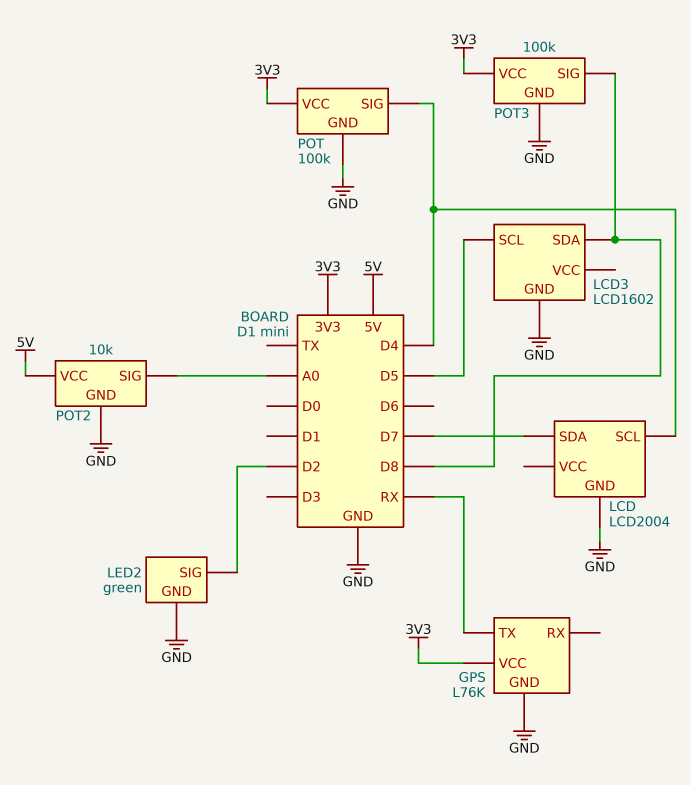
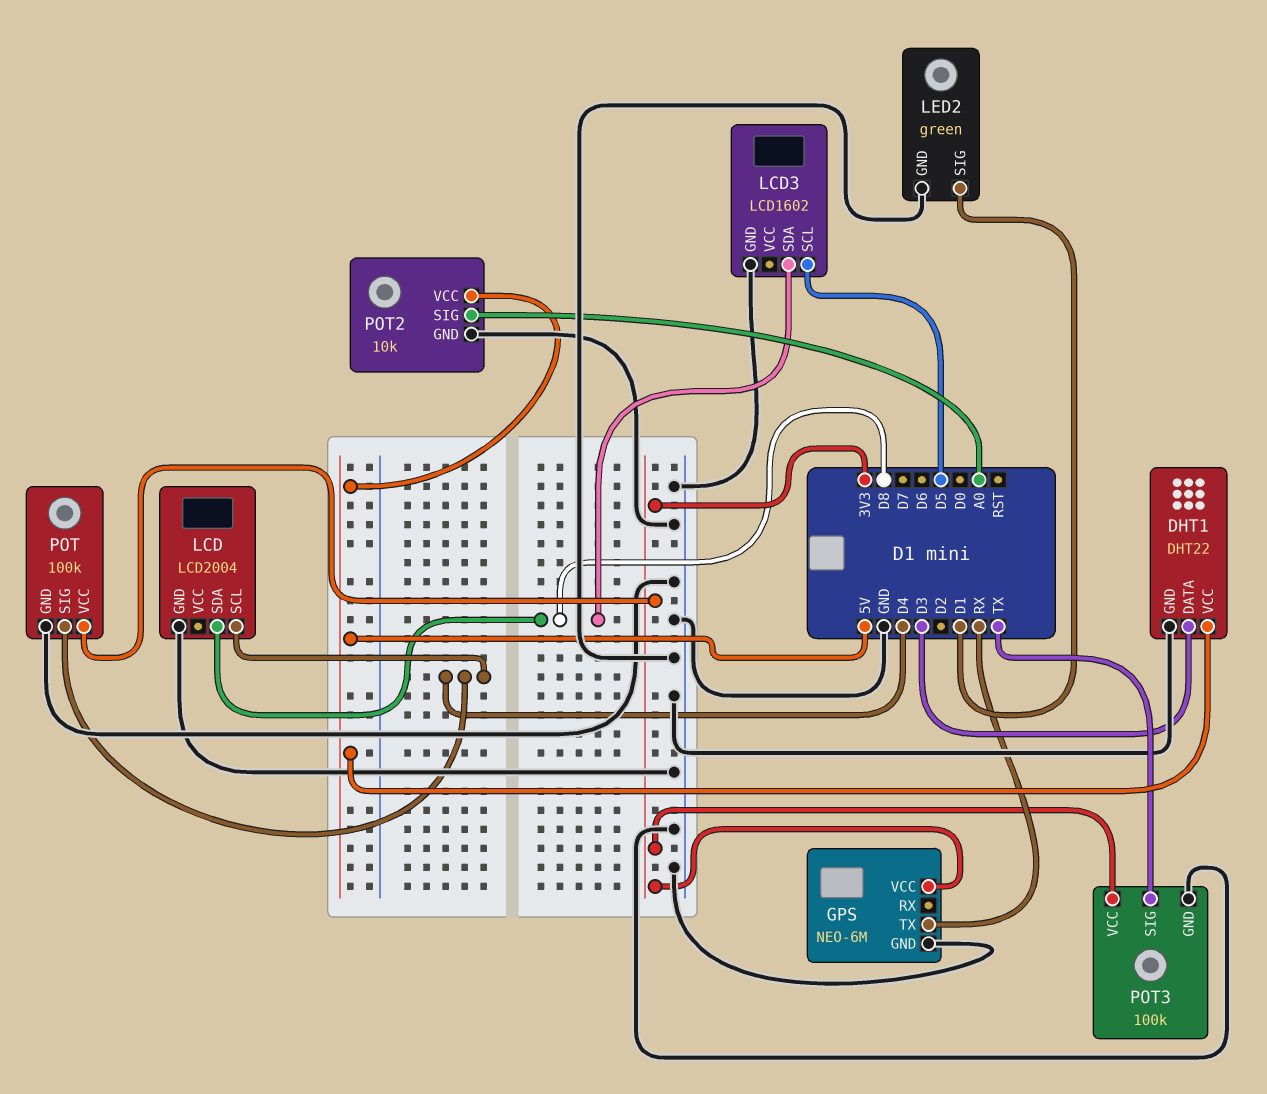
DHT1: none -> DHT22
DHT1 pin DATA: none -> D3
DHT1 pin GND: none -> GND
DHT1 pin VCC: none -> 5V
GPS: L76K -> NEO-6M
LCD pin SDA: D7 -> D8
LED2 pin SIG: D2 -> D1
POT3 pin SIG: D8 -> TX

